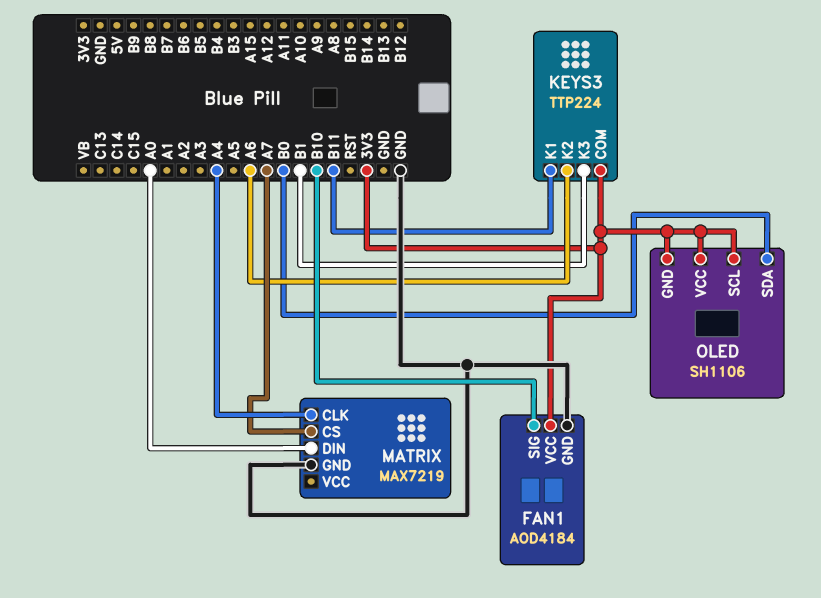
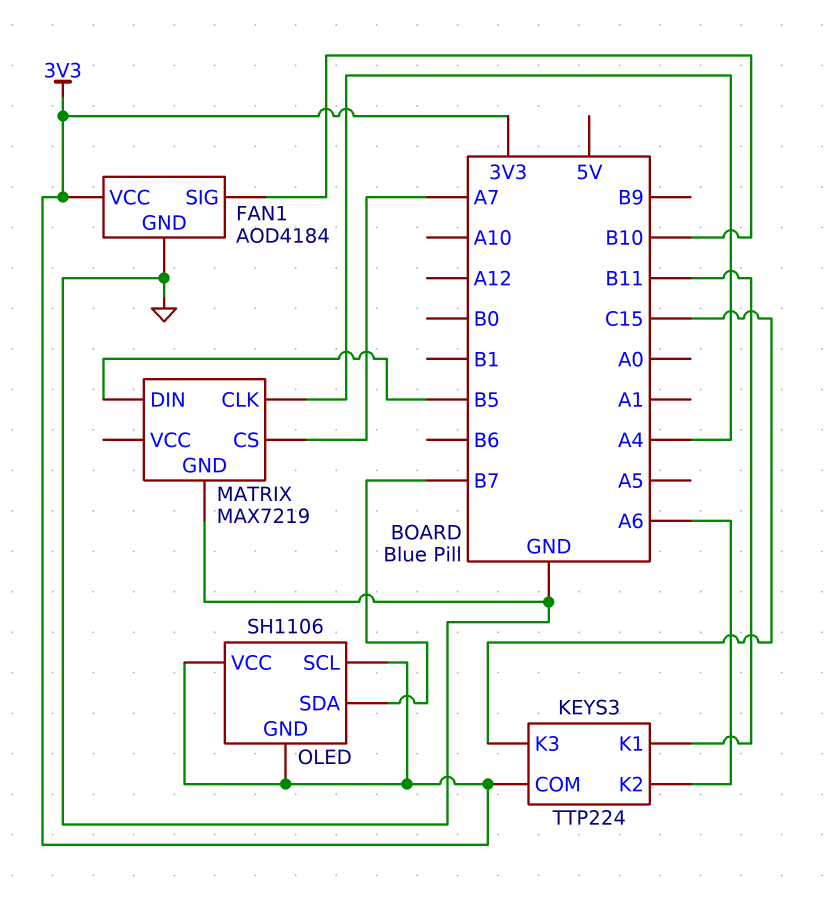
KEYS3 pin K3: B1 -> C15
MATRIX pin DIN: A0 -> B5
OLED pin SDA: B0 -> B7

